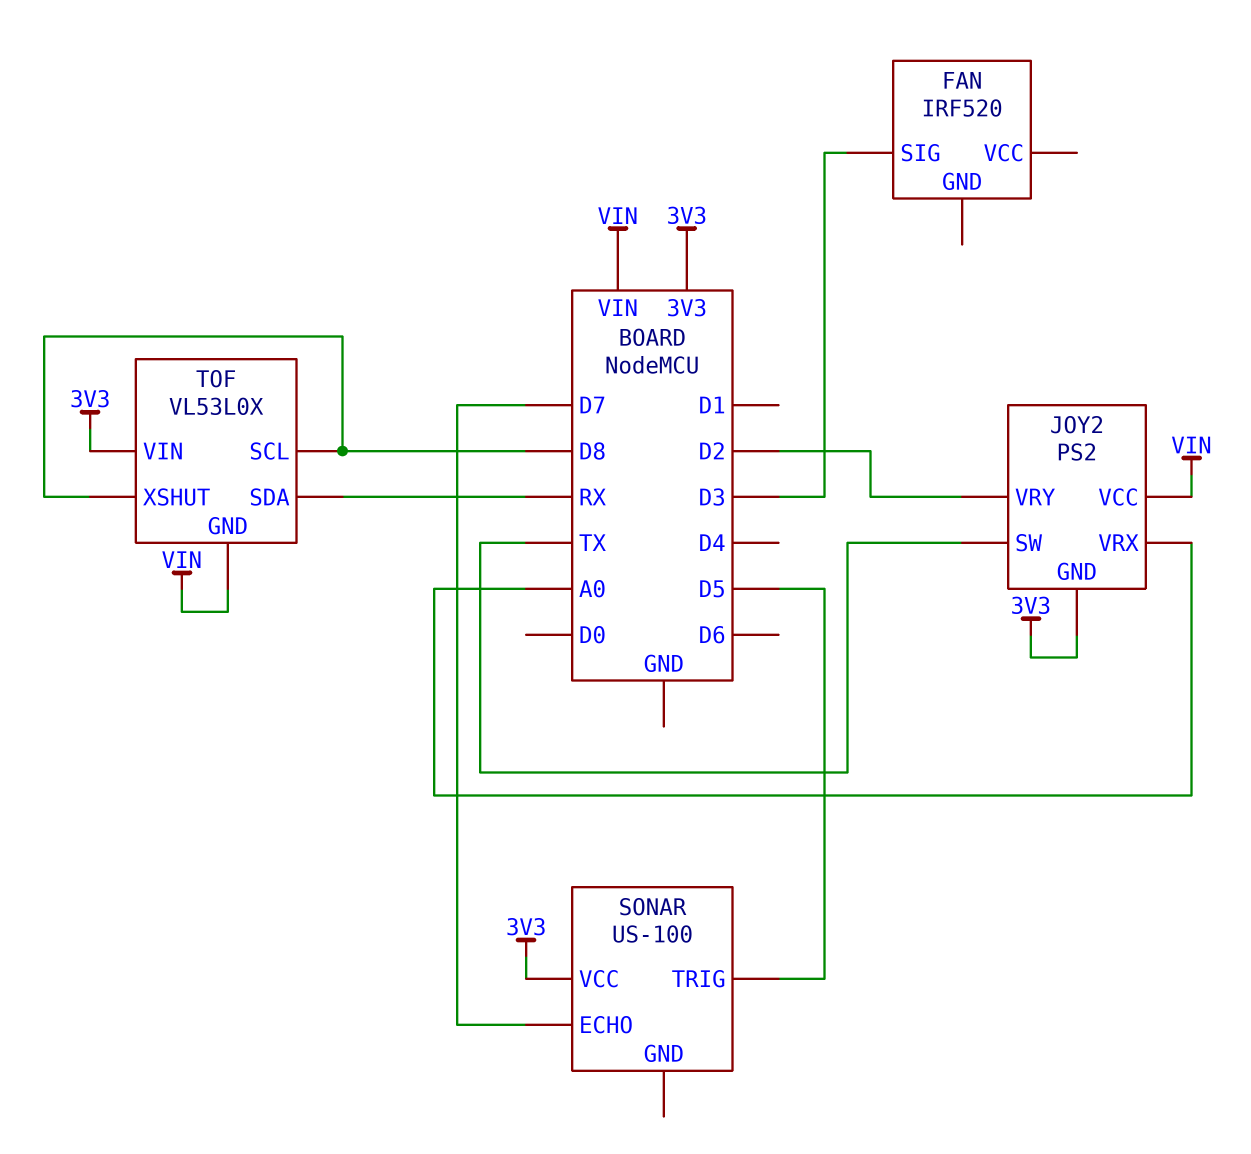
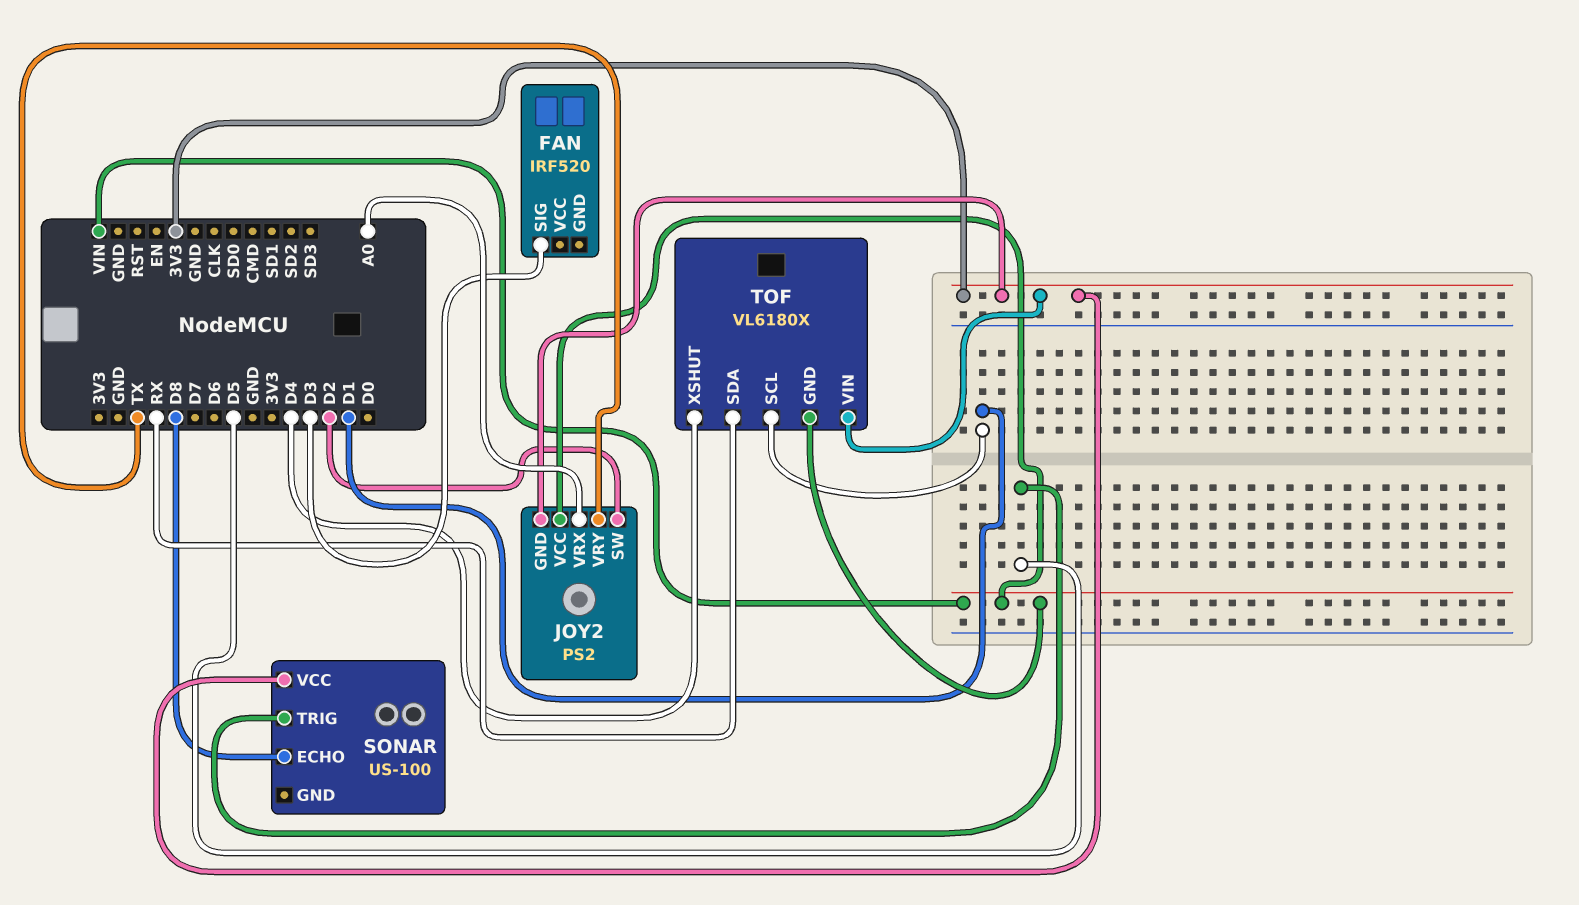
JOY2 pin SW: TX -> D2
JOY2 pin VRY: D2 -> TX
SONAR pin ECHO: D7 -> D8
TOF: VL53L0X -> VL6180X
TOF pin SCL: D8 -> D1
TOF pin XSHUT: D8 -> D4

